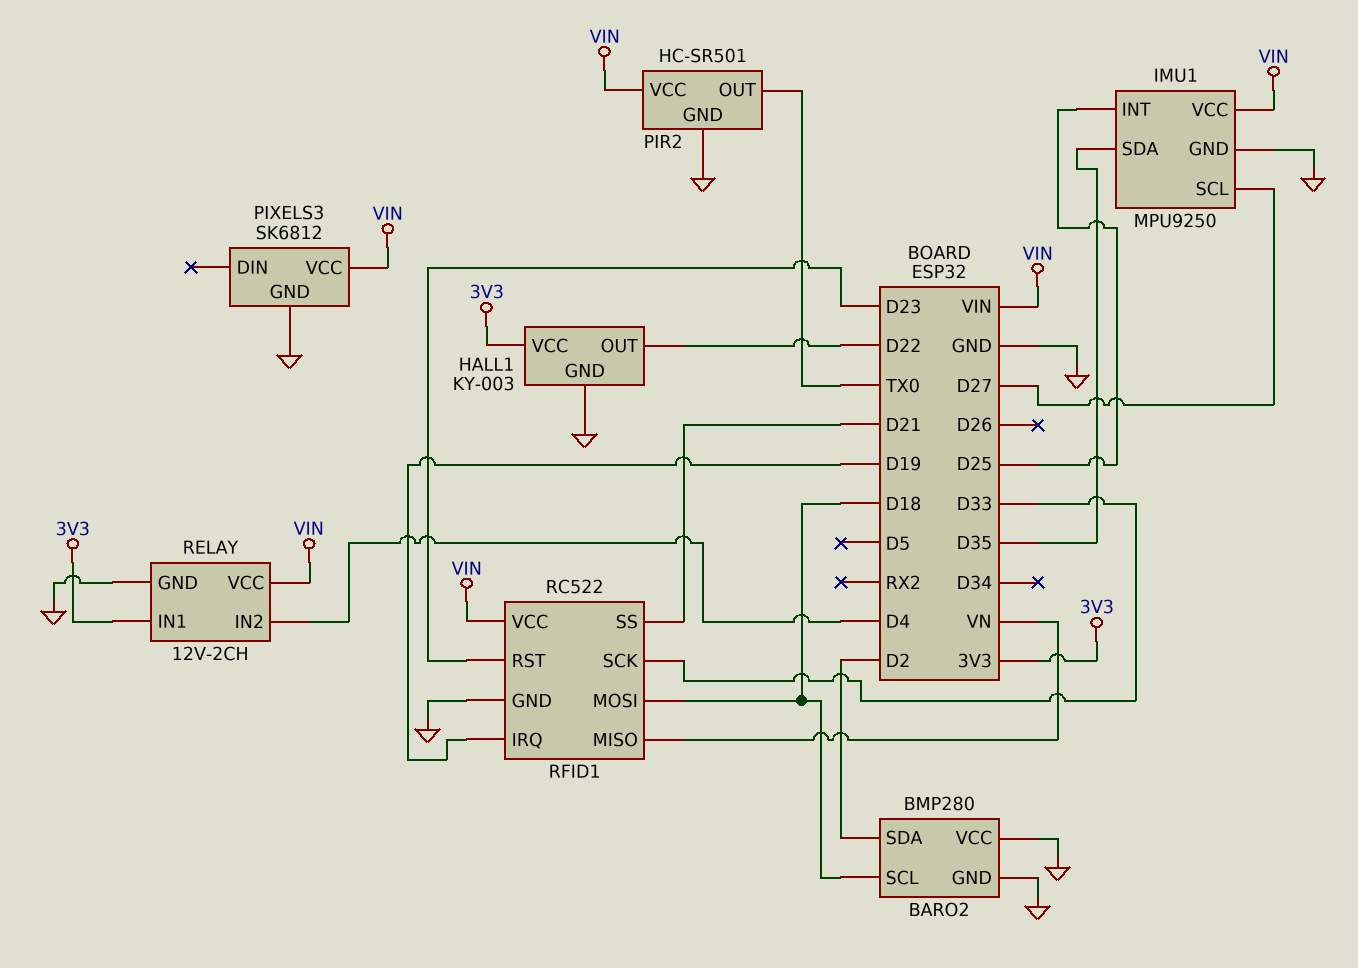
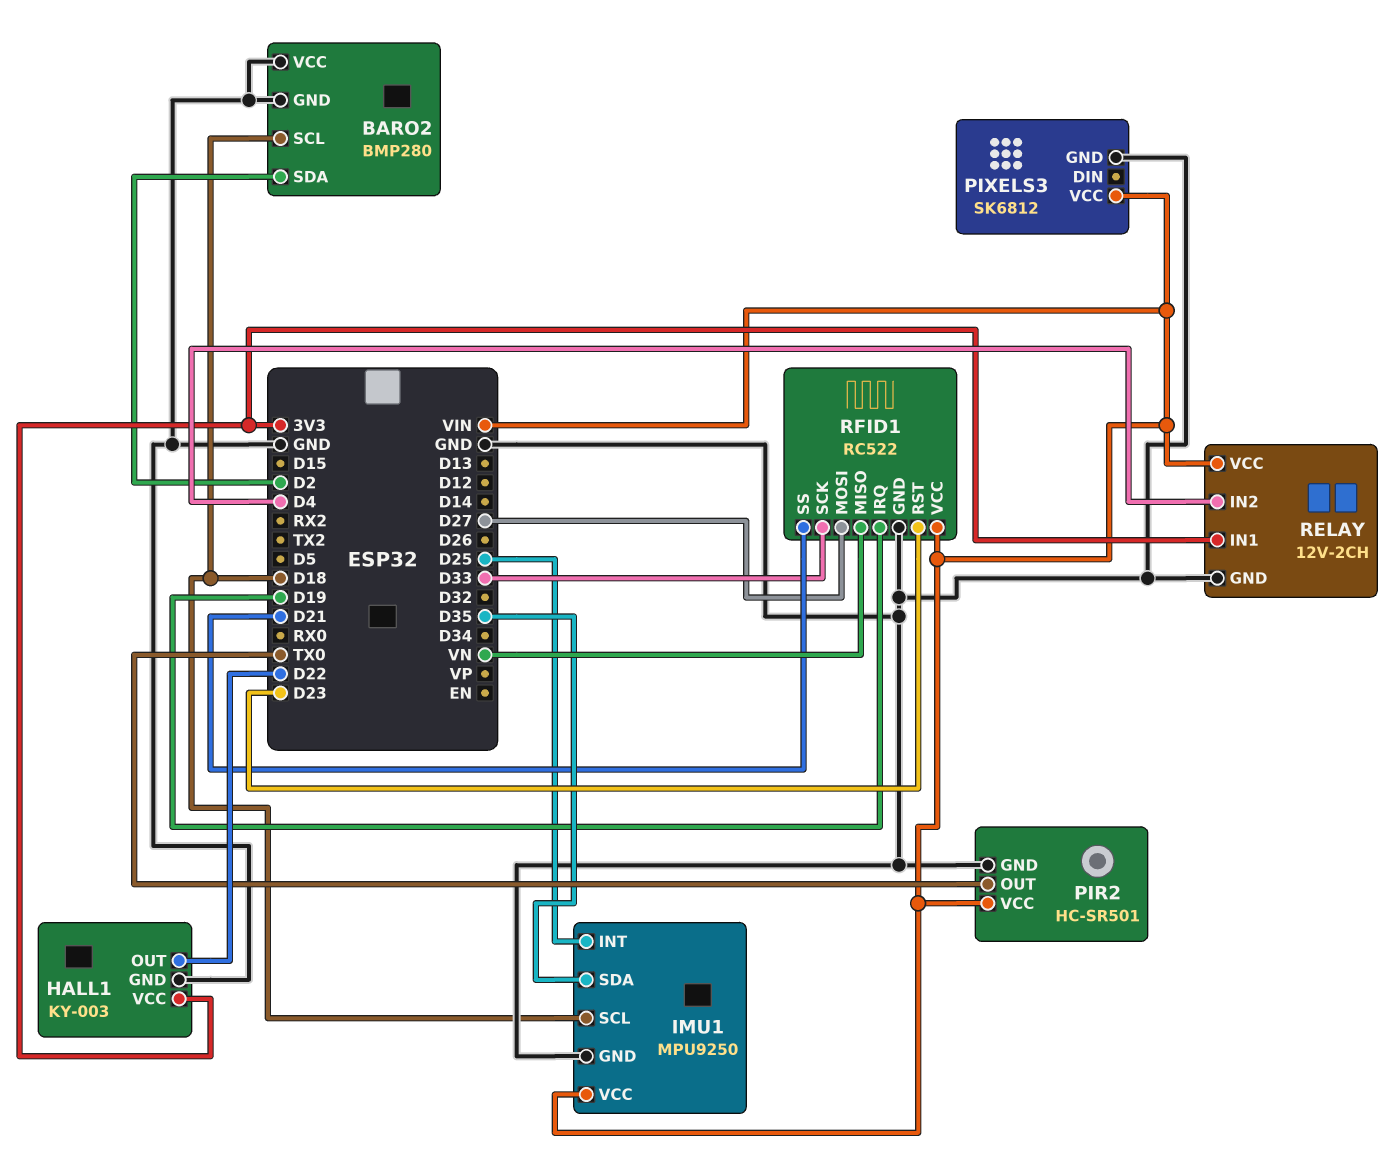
IMU1 pin SCL: D27 -> D18
RFID1 pin MOSI: D18 -> D27

